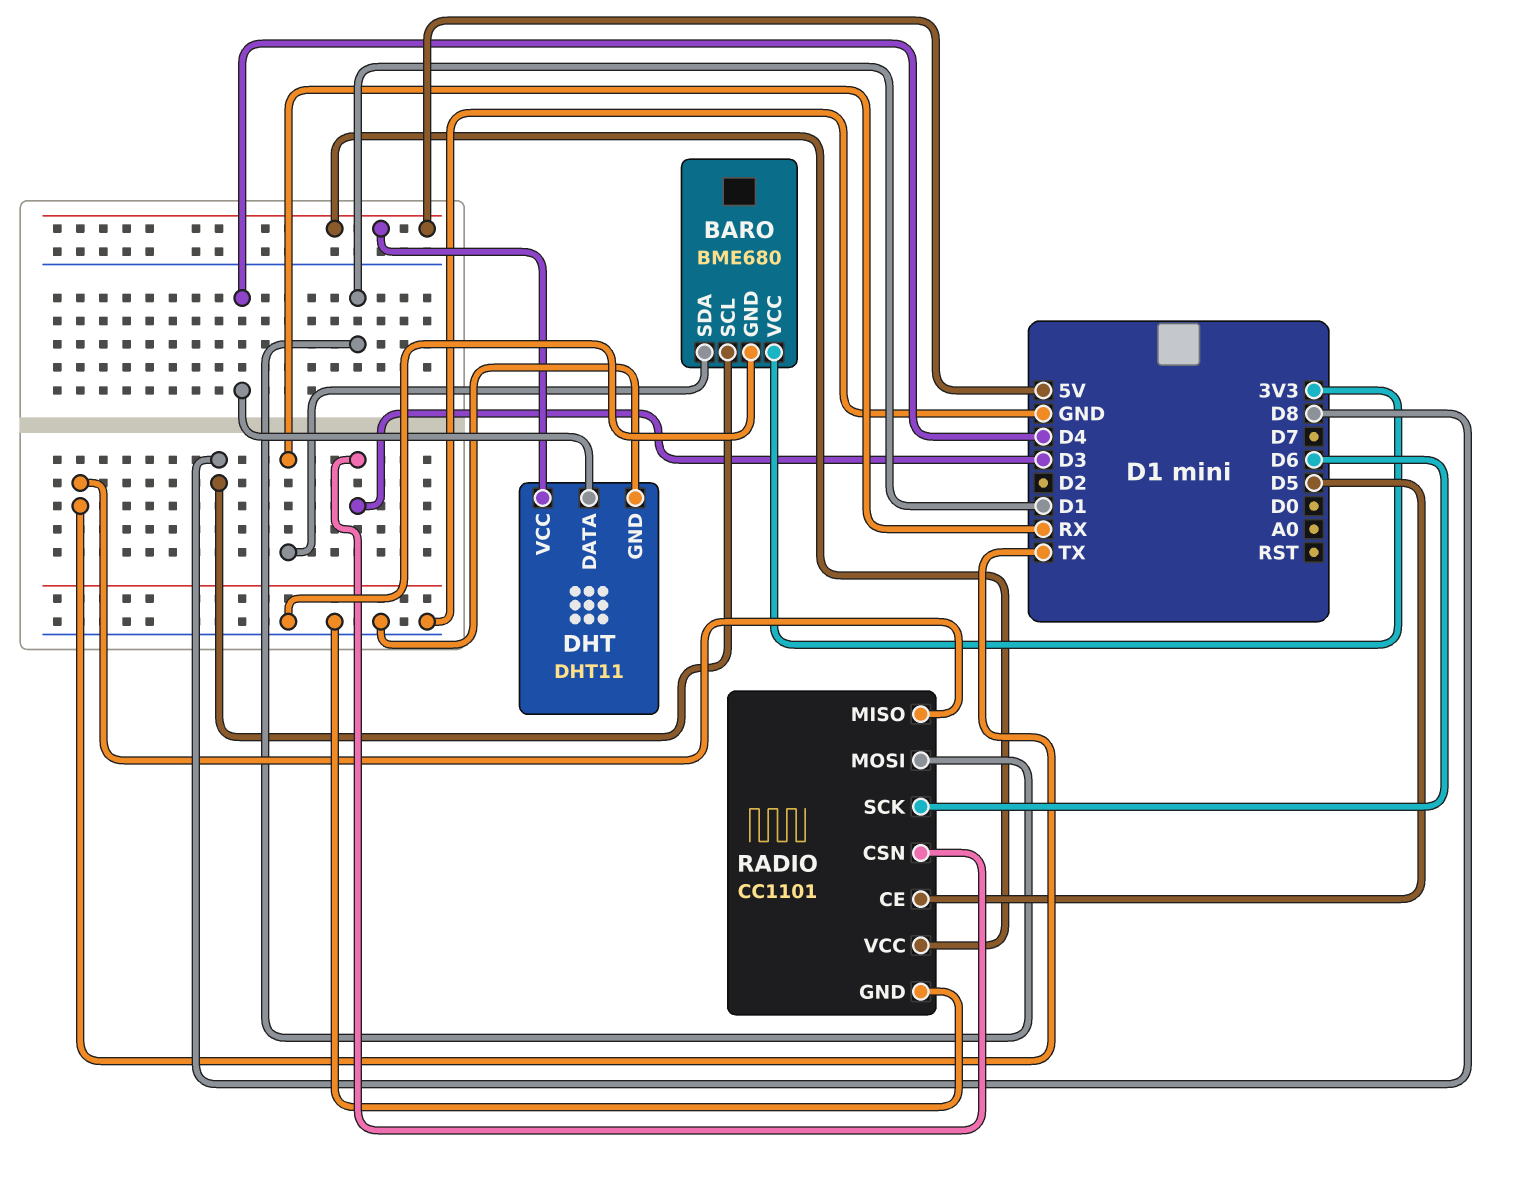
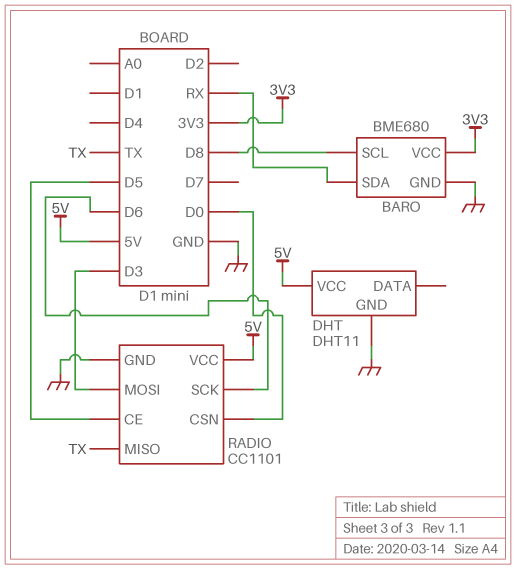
DHT pin DATA: D4 -> none
RADIO pin CSN: D3 -> D0
RADIO pin MOSI: D1 -> D3

